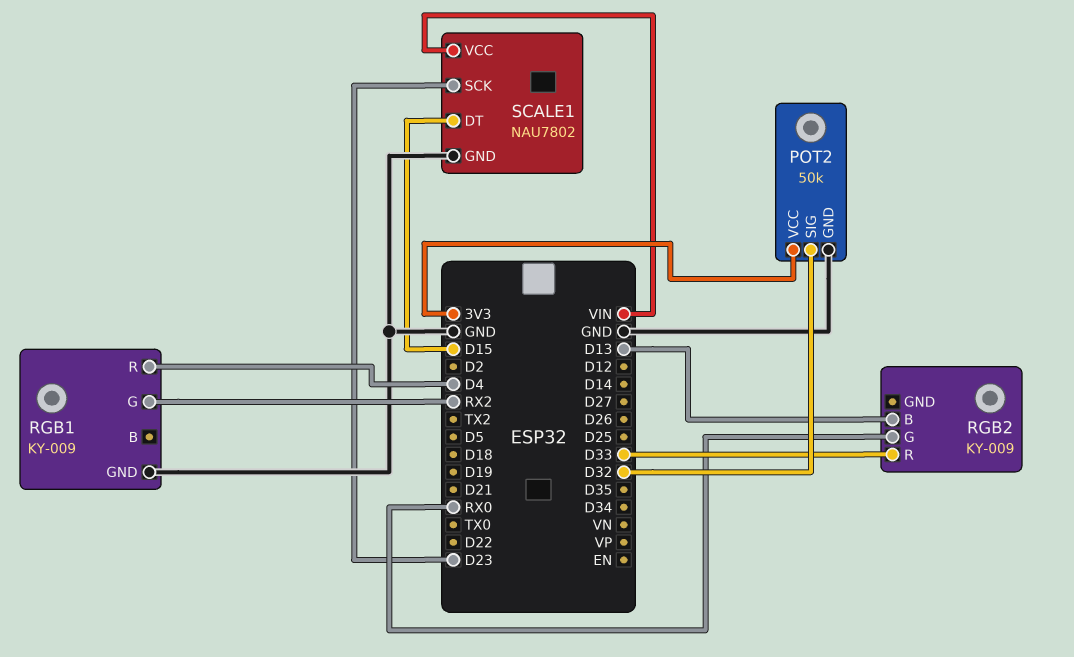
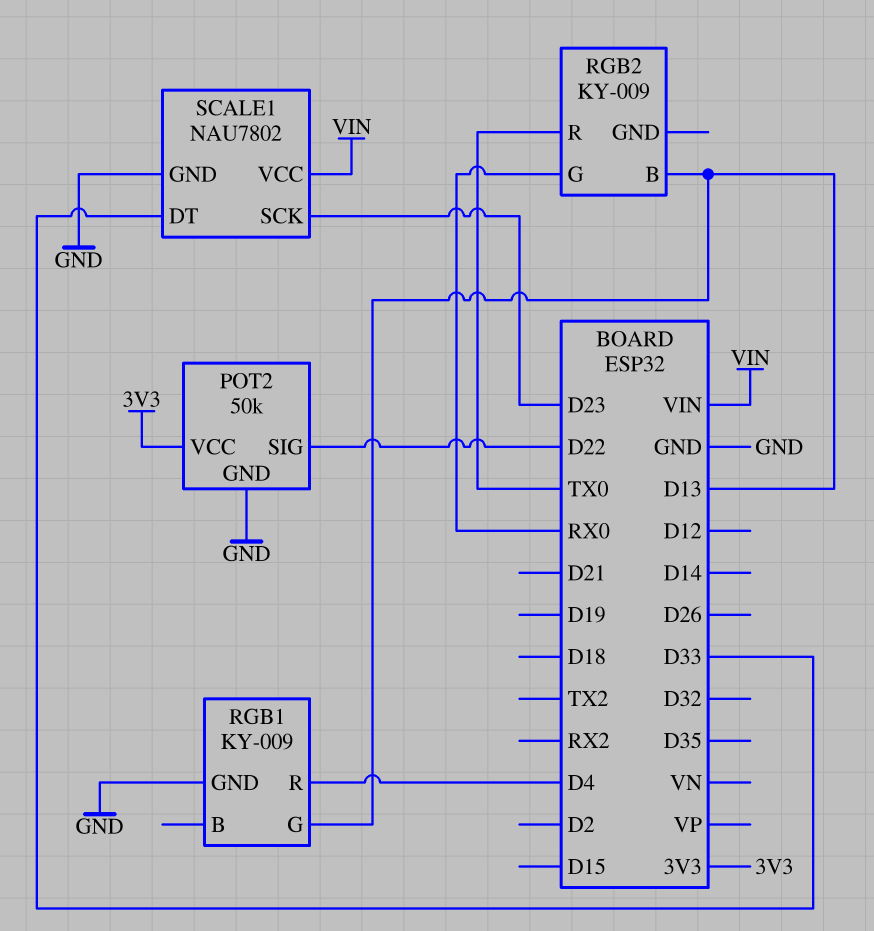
POT2 pin SIG: D32 -> D22
RGB1 pin G: RX2 -> D13
RGB2 pin R: D33 -> TX0
SCALE1 pin DT: D15 -> D33

